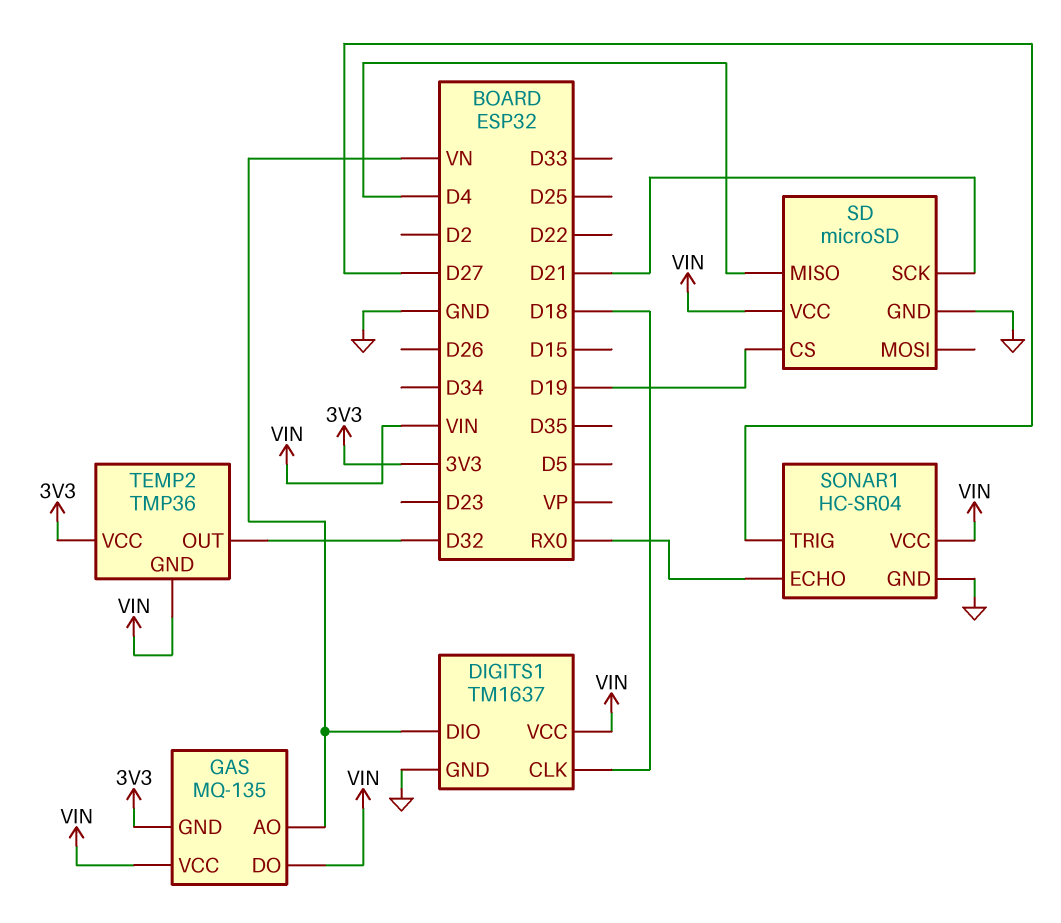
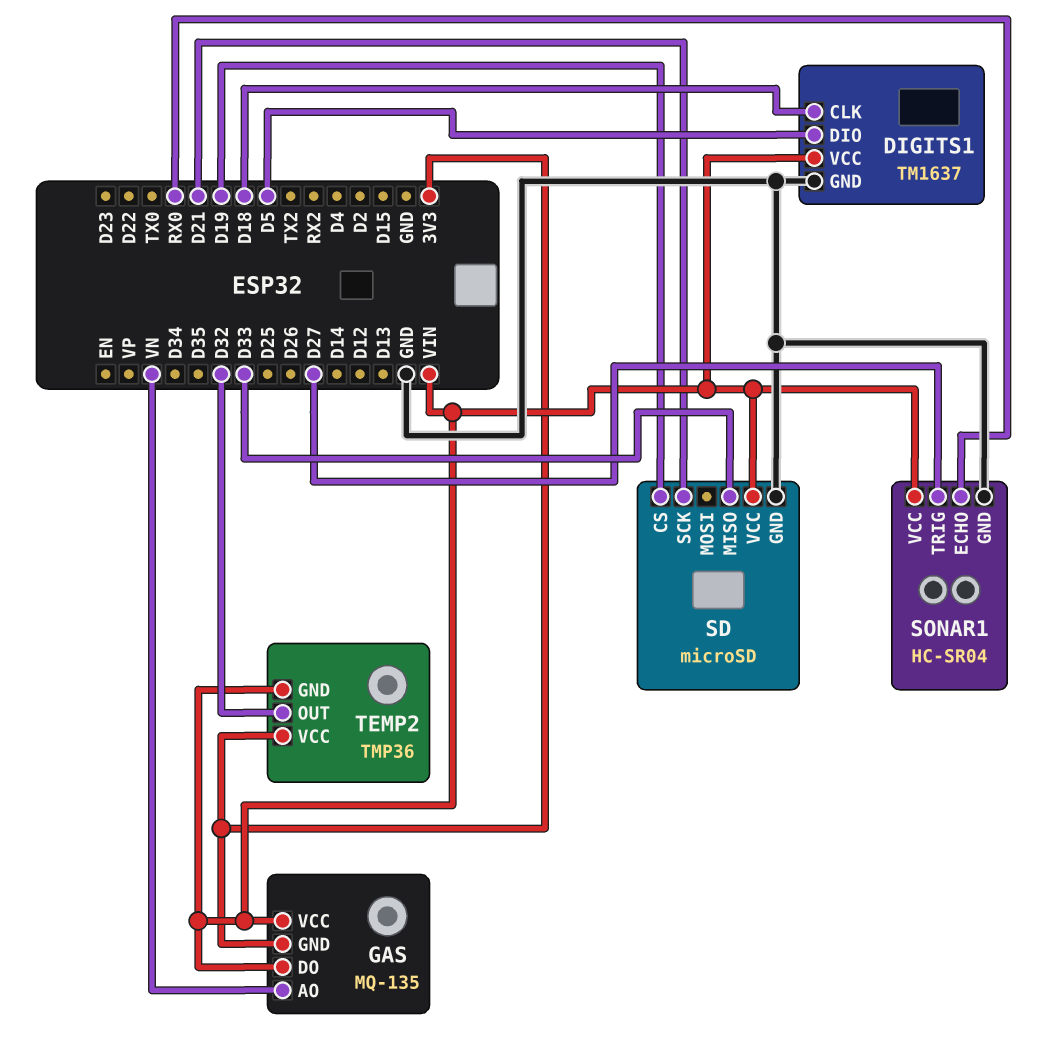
DIGITS1 pin DIO: VN -> D5
SD pin MISO: D4 -> D33

